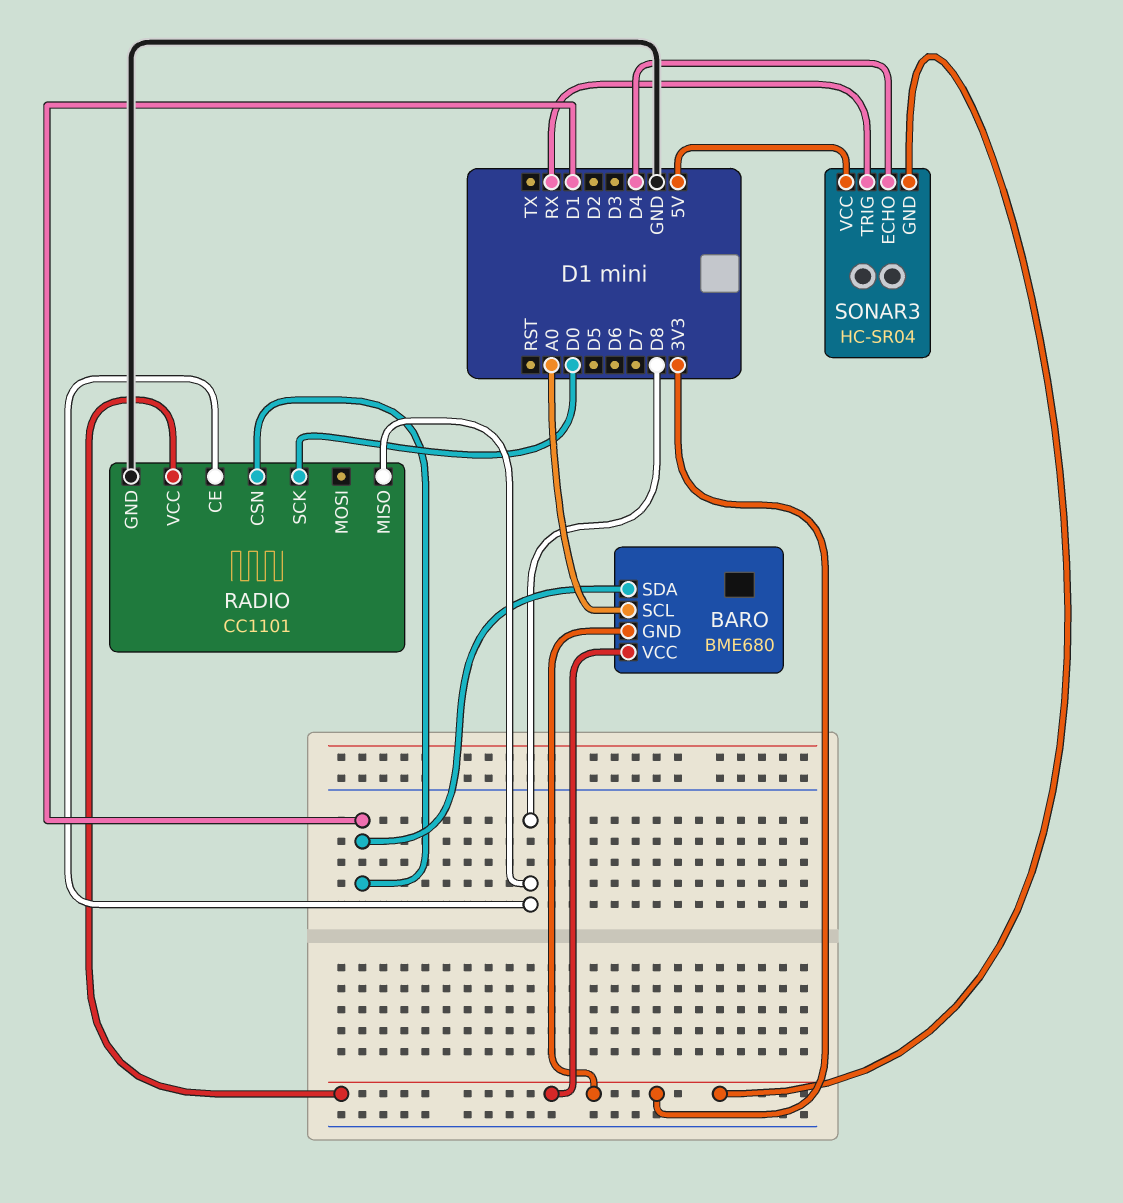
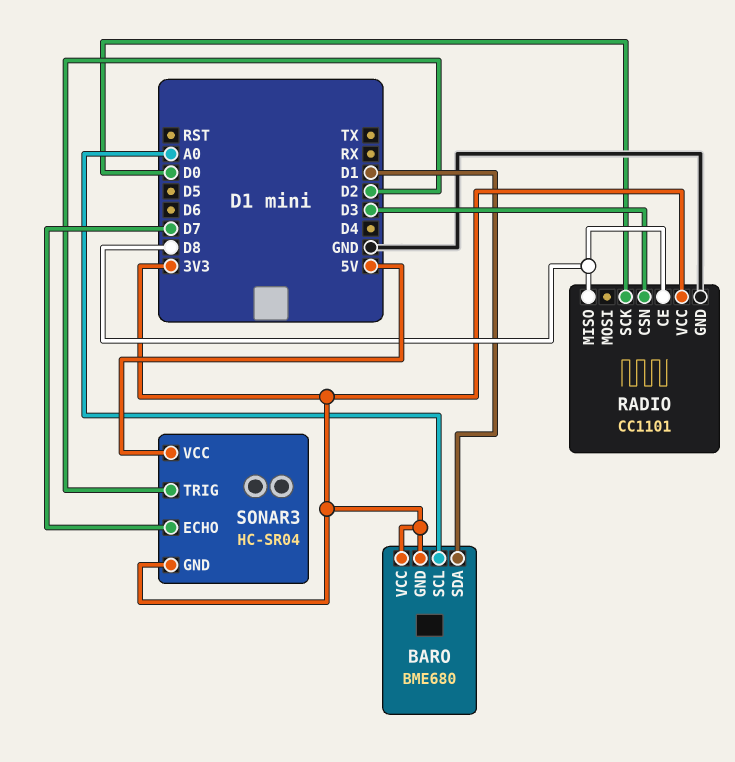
RADIO pin CSN: D1 -> D3
SONAR3 pin ECHO: D4 -> D7
SONAR3 pin TRIG: RX -> D2

